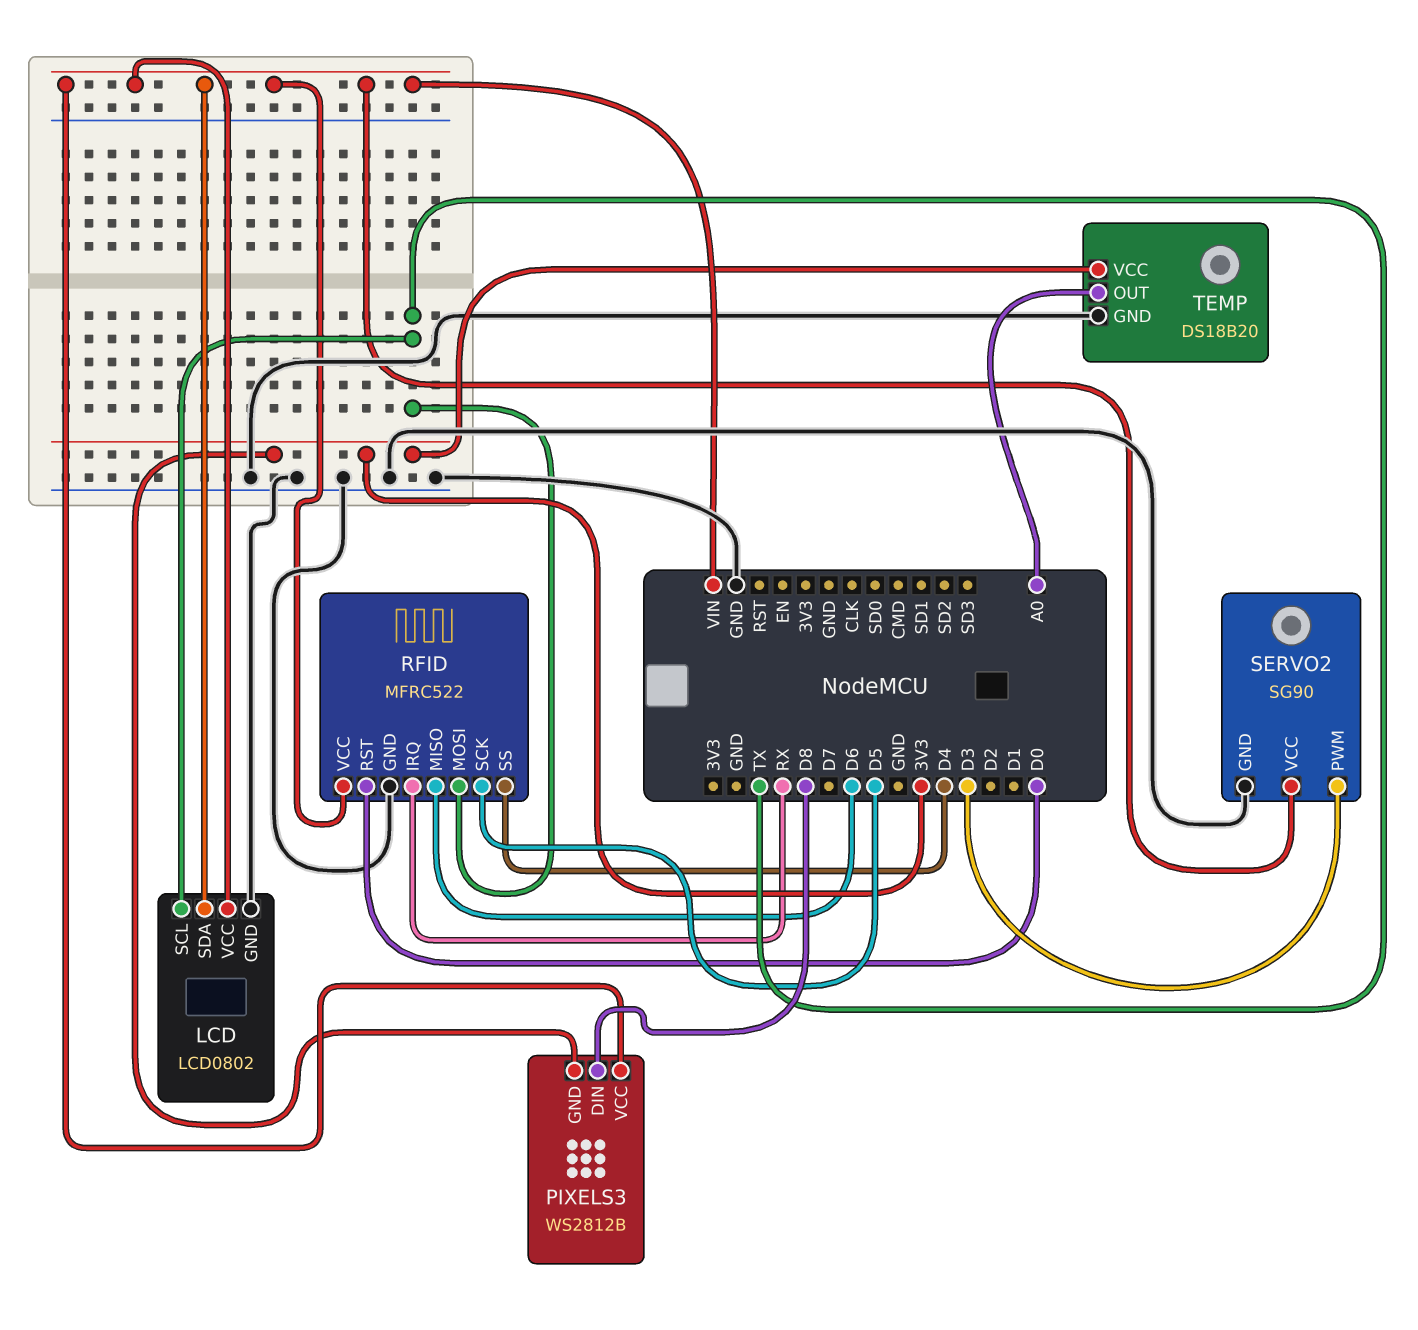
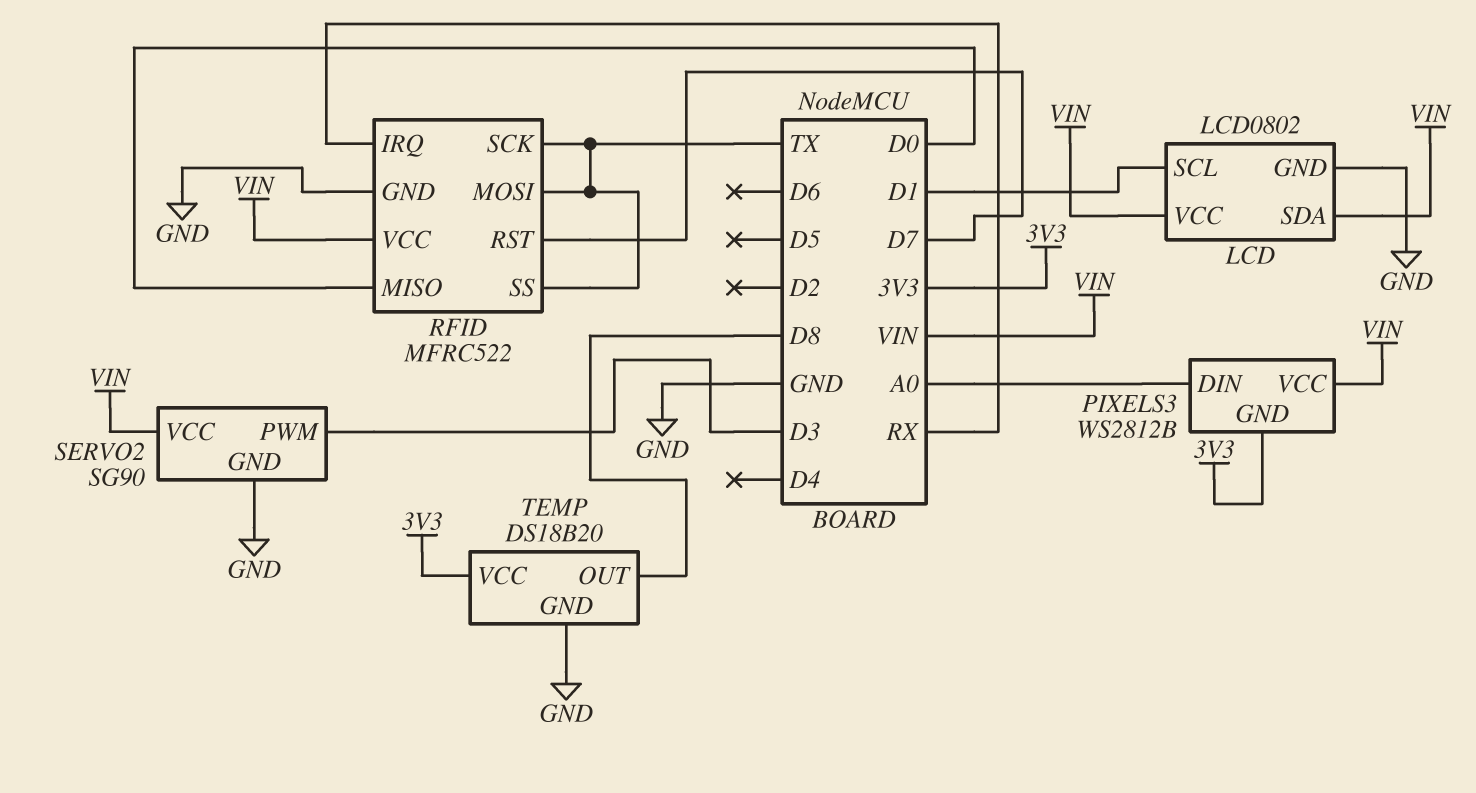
LCD pin SCL: TX -> D1
PIXELS3 pin DIN: D8 -> A0
RFID pin MISO: D6 -> D0
RFID pin RST: D0 -> D7
RFID pin SCK: D5 -> TX
RFID pin SS: D4 -> TX
TEMP pin OUT: A0 -> D8

